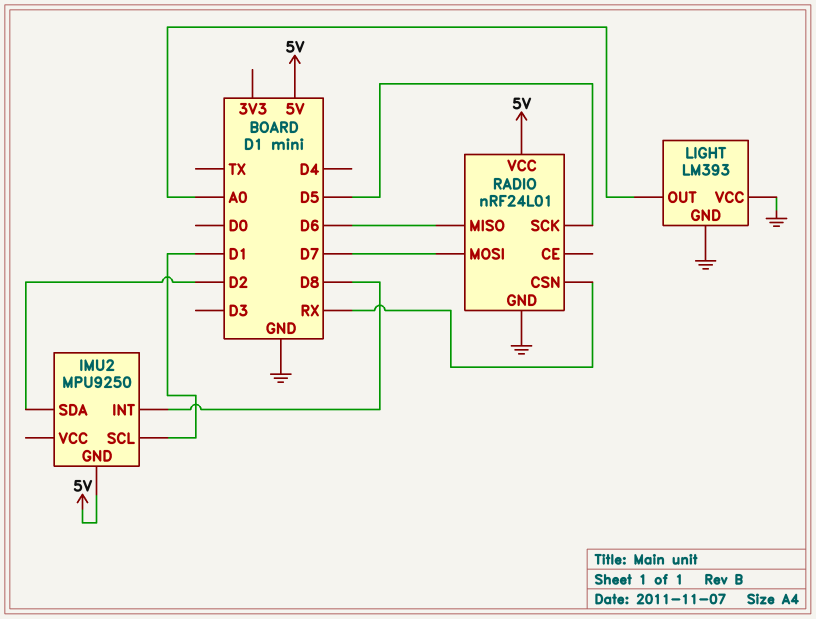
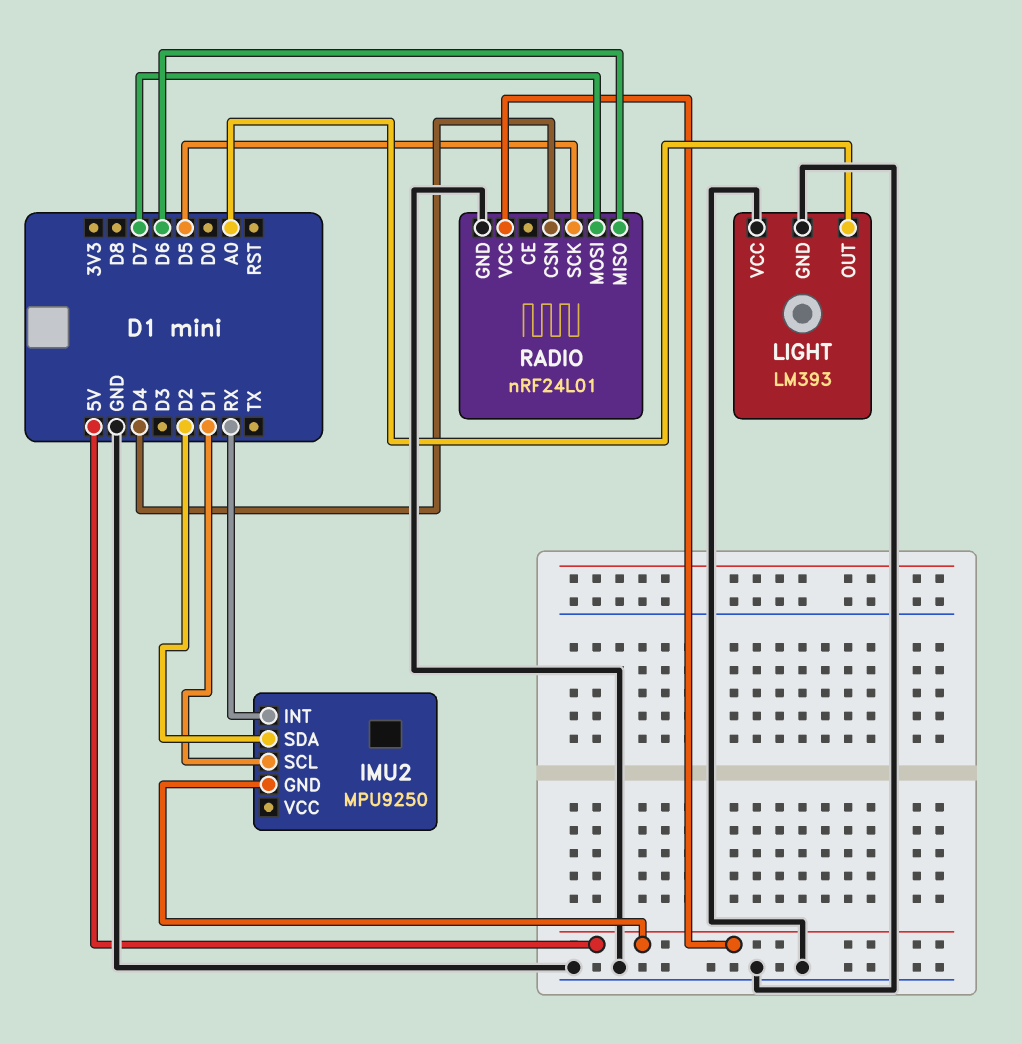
IMU2 pin INT: D8 -> RX
RADIO pin CSN: RX -> D4

